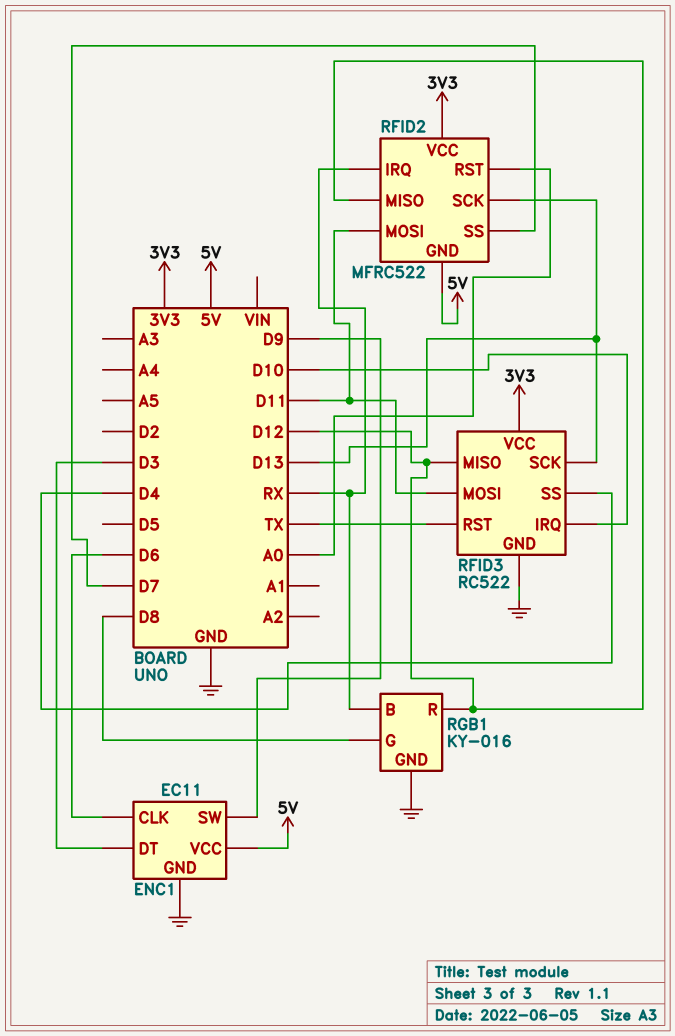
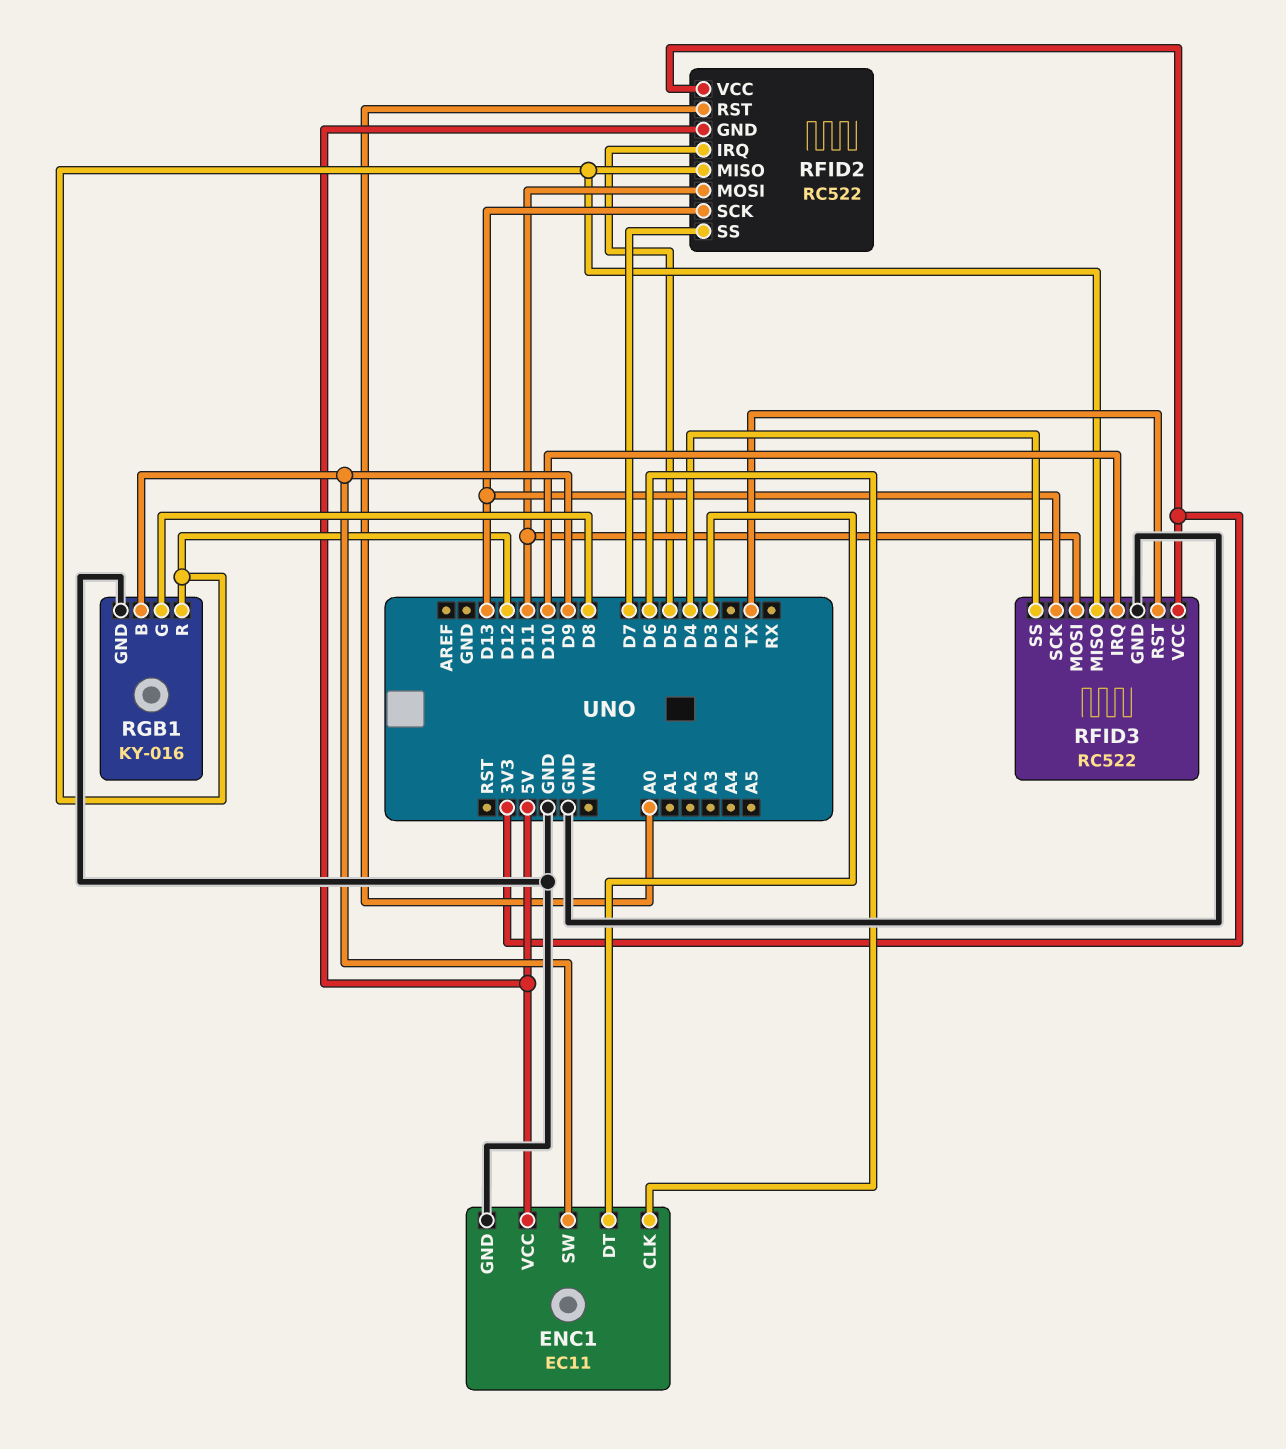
RFID2: MFRC522 -> RC522
RFID2 pin IRQ: RX -> D5
RGB1 pin B: RX -> D9

